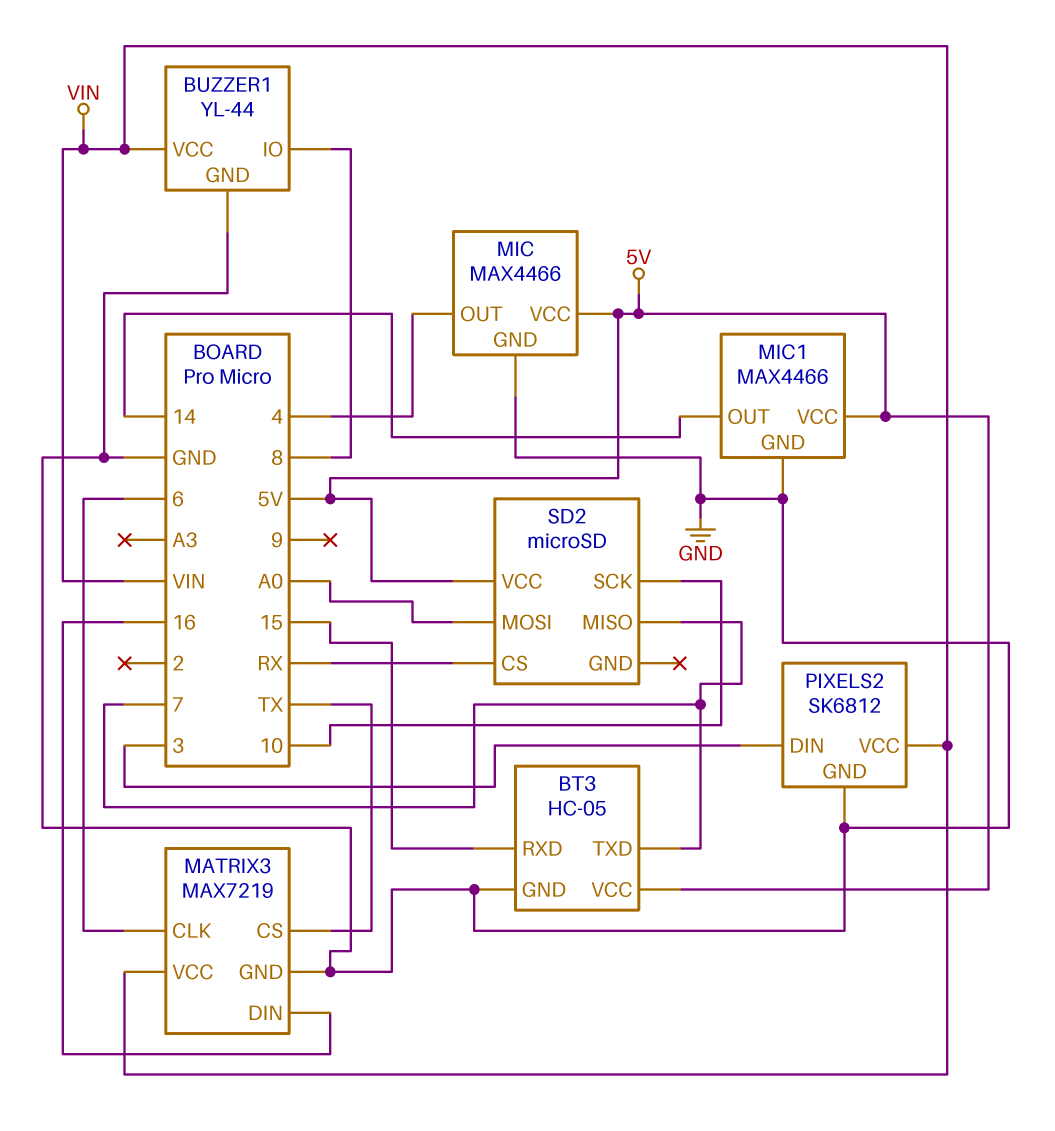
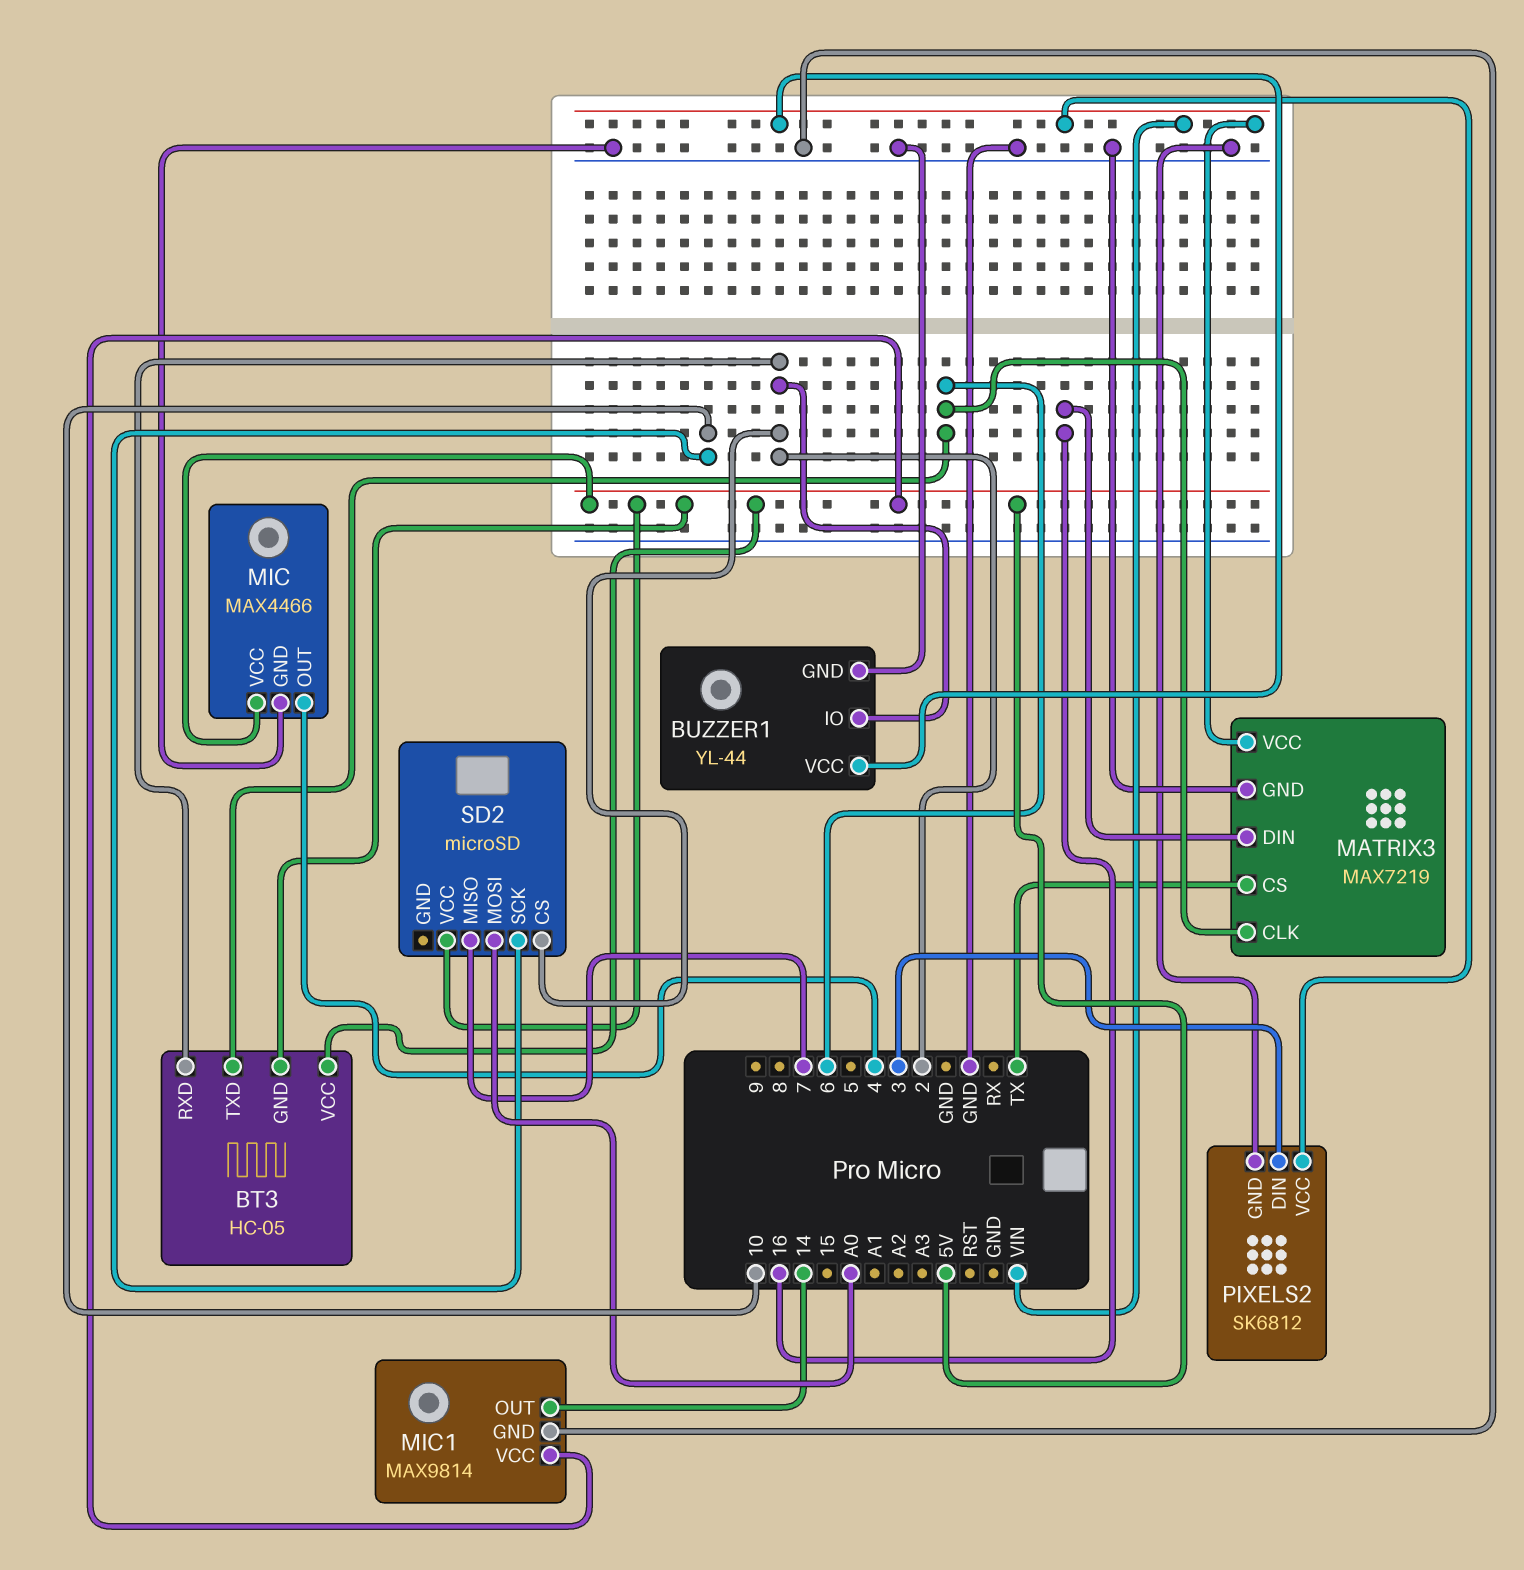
BT3 pin GND: GND -> 5V
BT3 pin RXD: 15 -> 2
BT3 pin TXD: 7 -> 6
BUZZER1 pin IO: 8 -> 2
MIC1: MAX4466 -> MAX9814
SD2 pin CS: RX -> 2

